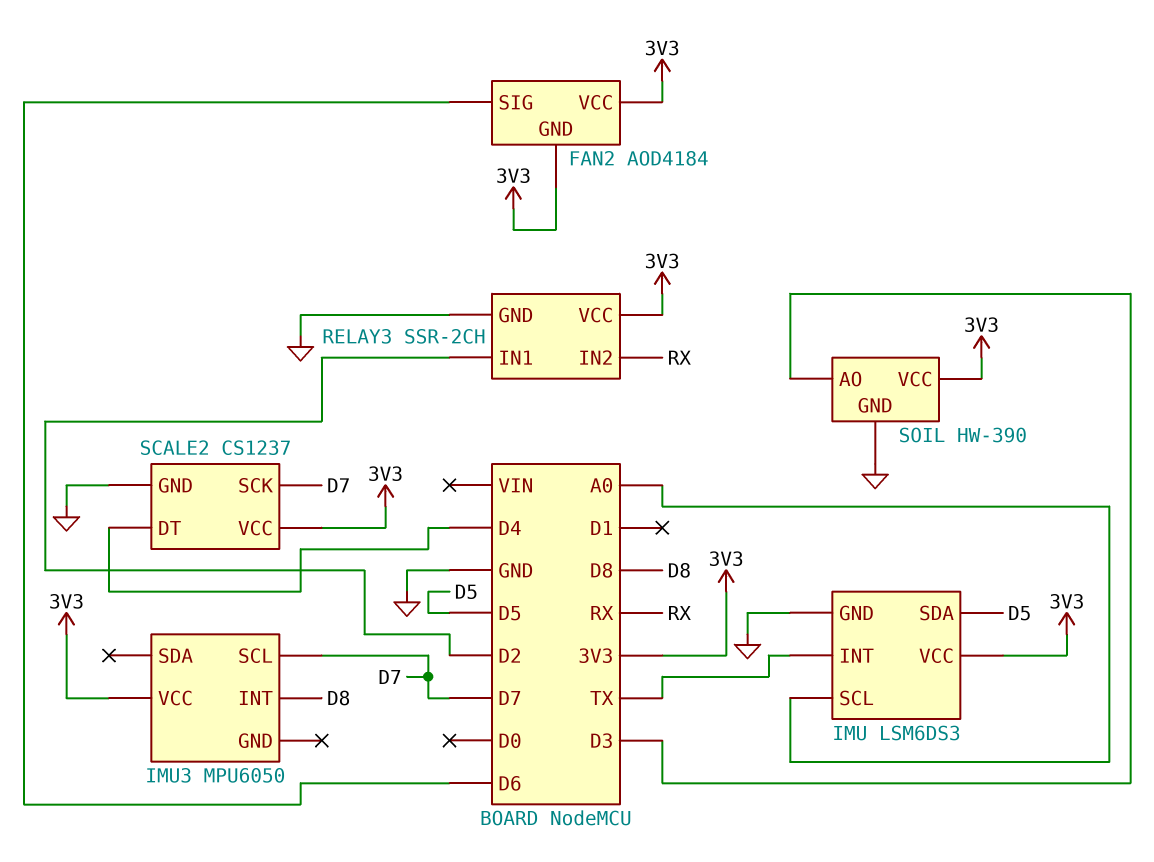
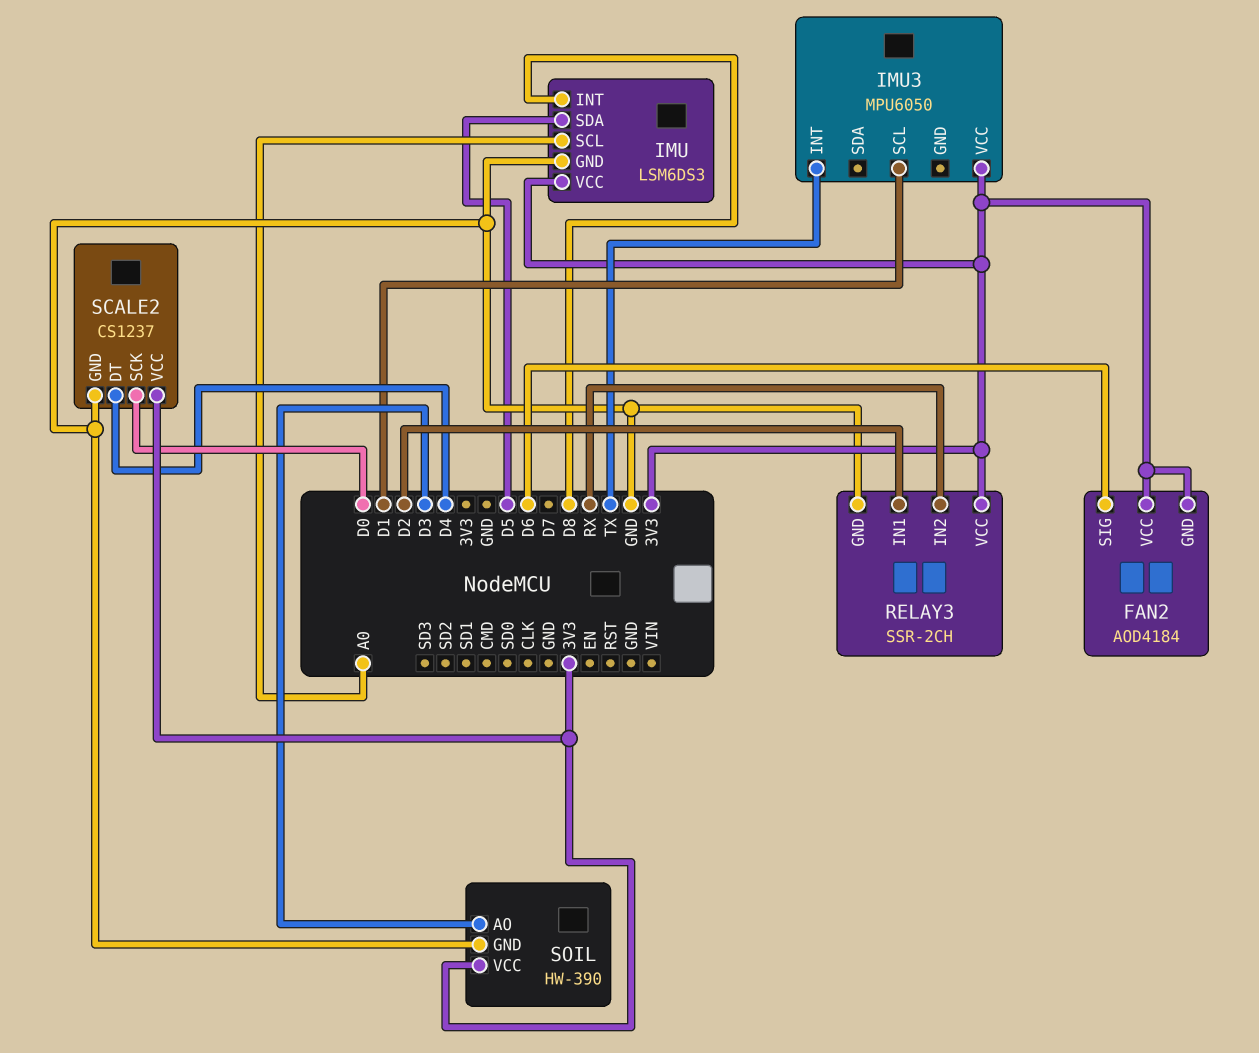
IMU pin INT: TX -> D8
IMU3 pin INT: D8 -> TX
IMU3 pin SCL: D7 -> D1
SCALE2 pin SCK: D7 -> D0

